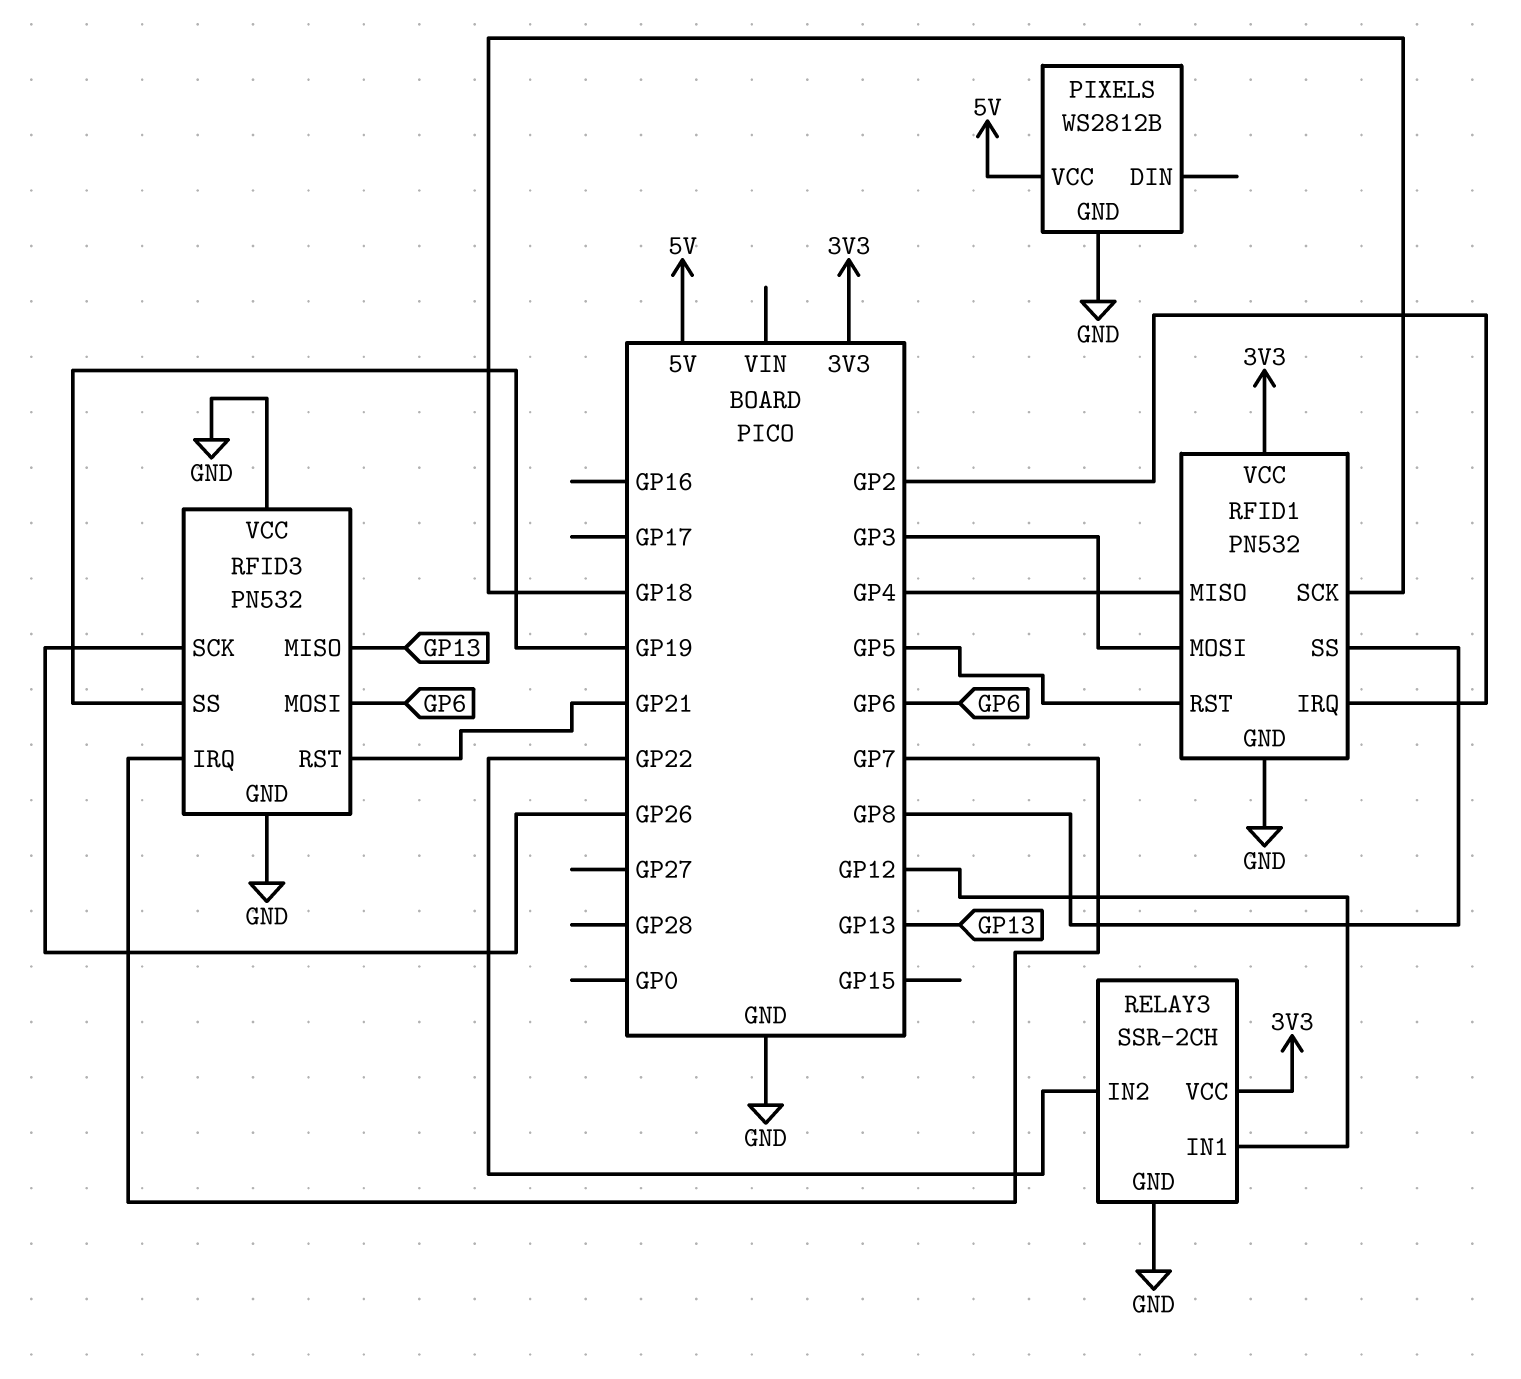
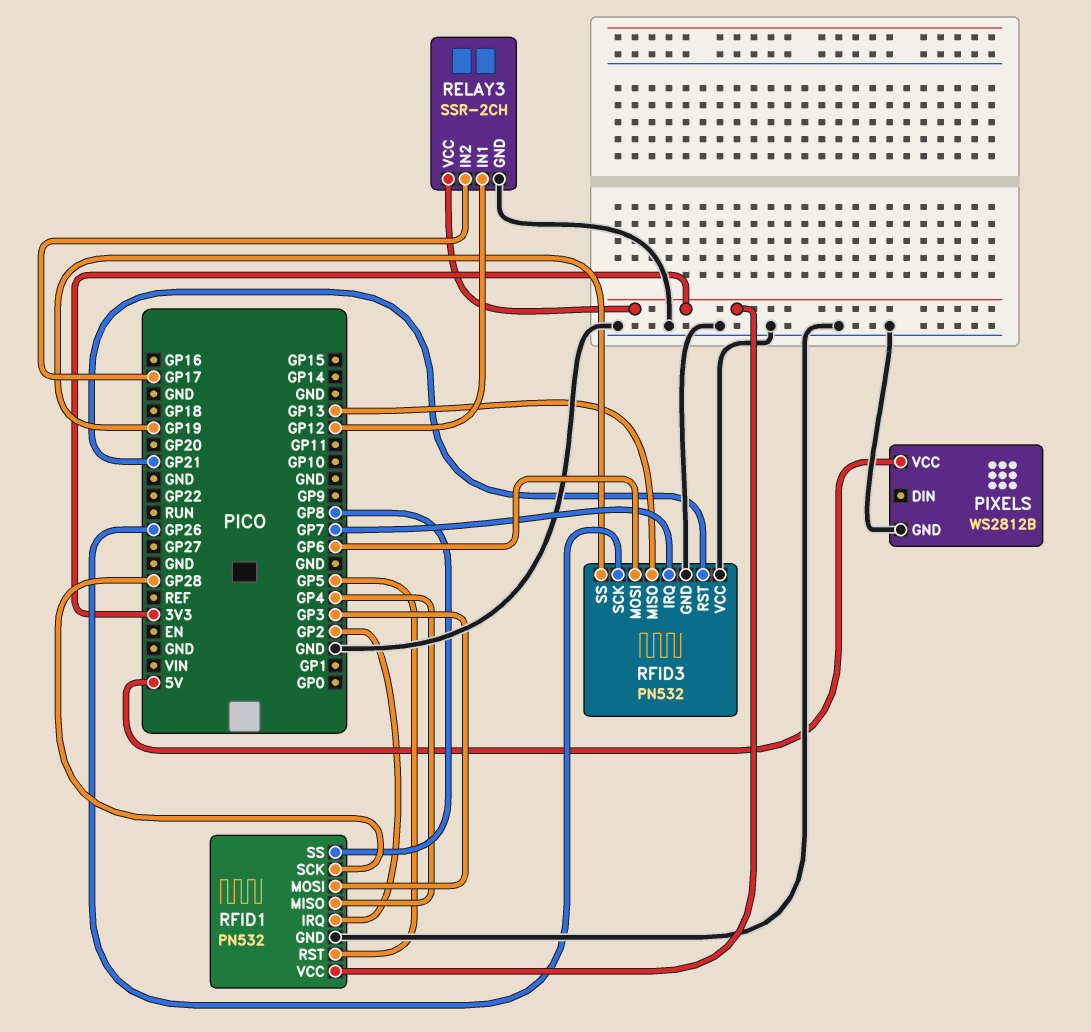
RELAY3 pin IN2: GP22 -> GP17
RFID1 pin SCK: GP18 -> GP28

